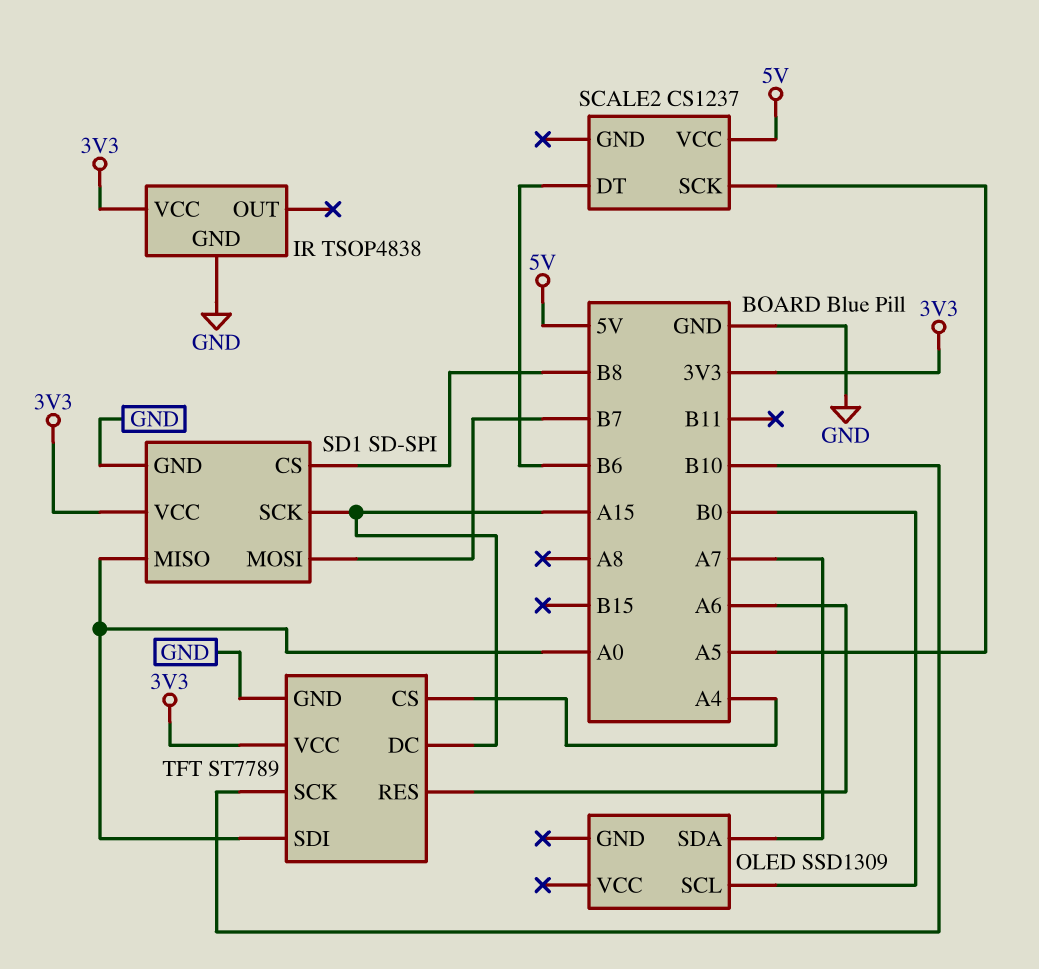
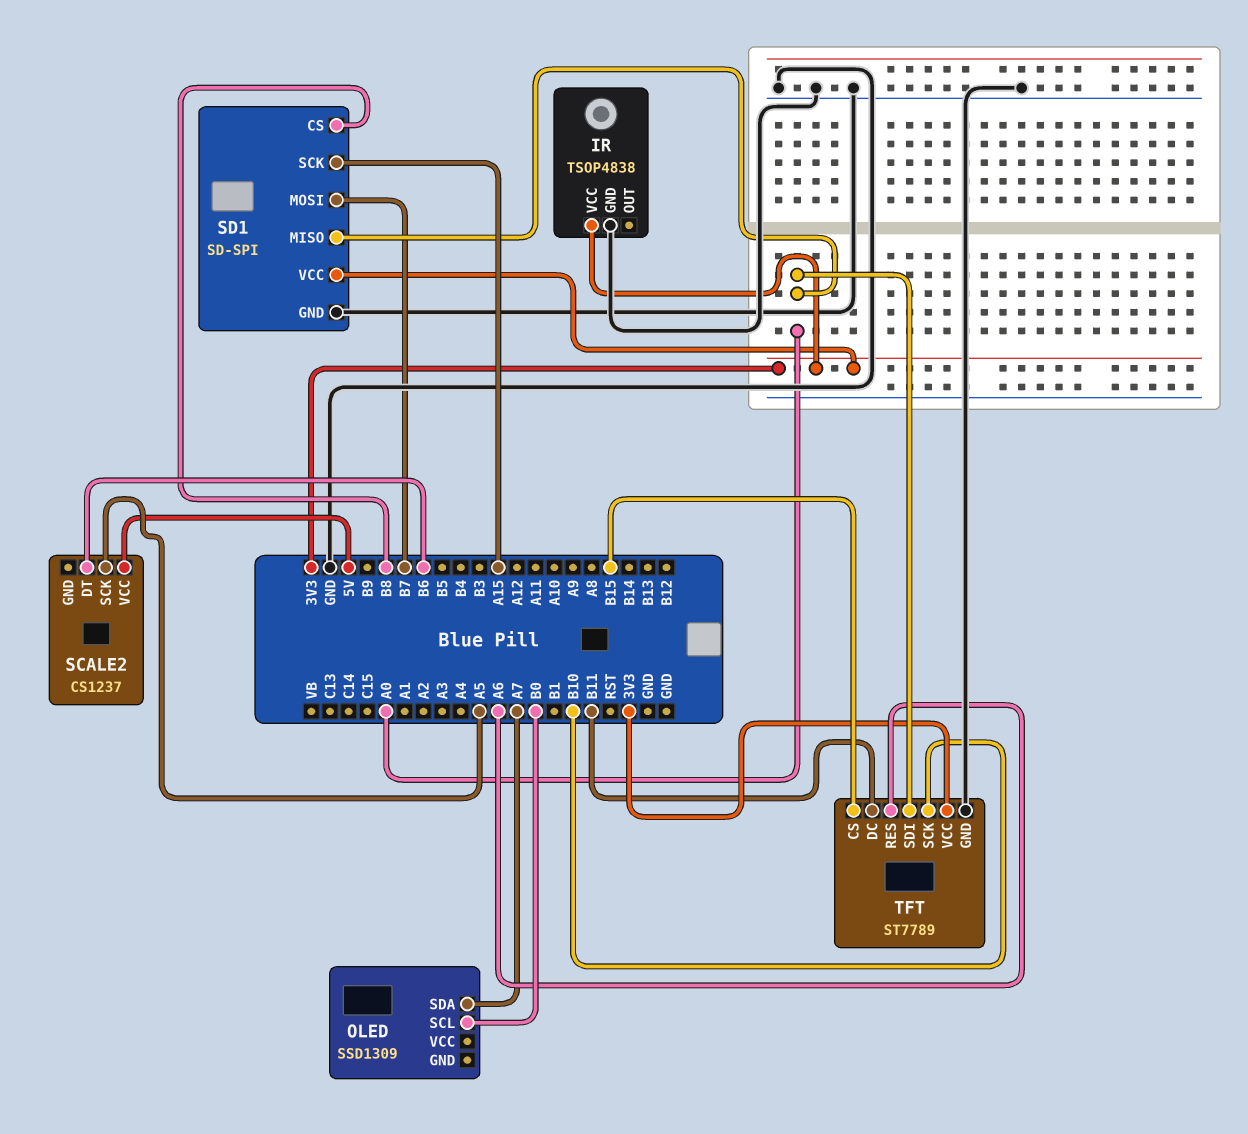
TFT pin CS: A4 -> B15
TFT pin DC: A15 -> B11

